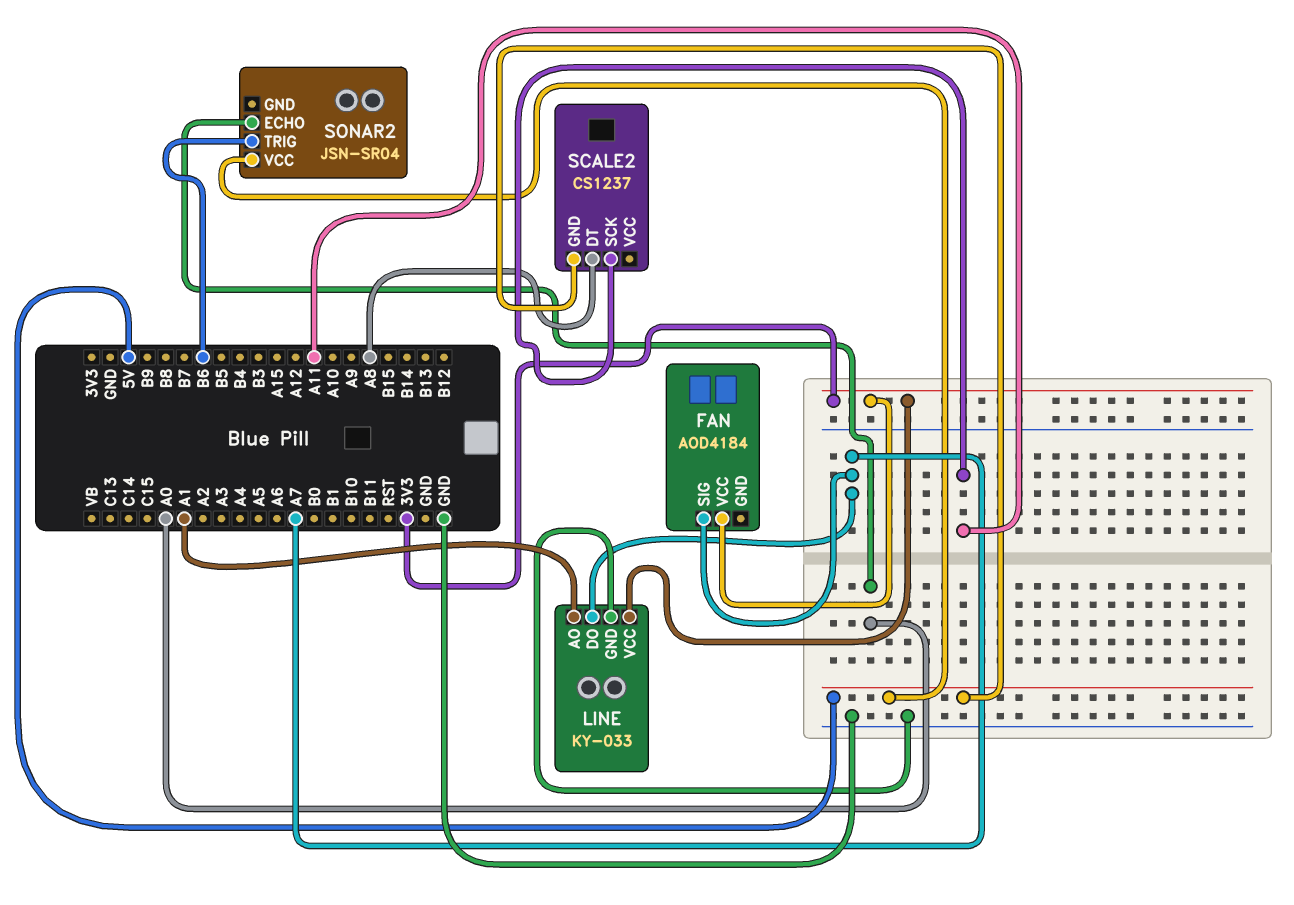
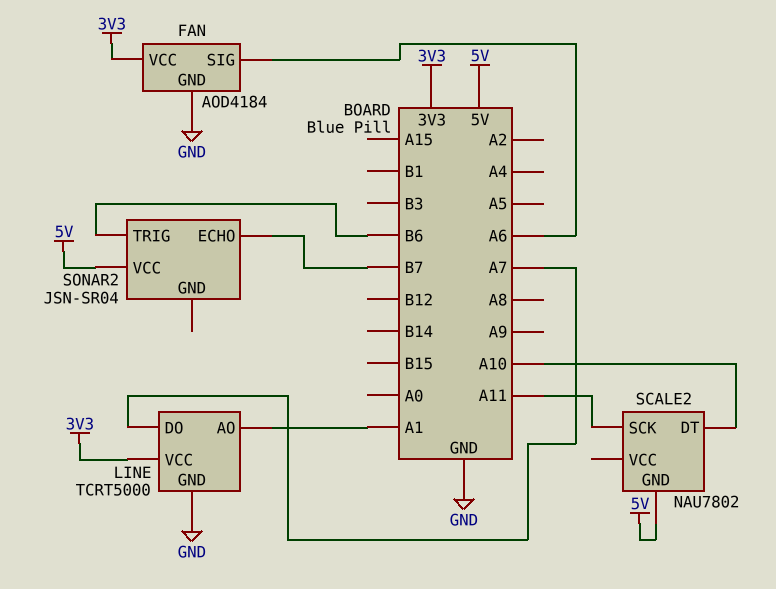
FAN pin GND: none -> GND
FAN pin SIG: A7 -> A6
LINE: KY-033 -> TCRT5000
SCALE2: CS1237 -> NAU7802
SCALE2 pin DT: A8 -> A10
SONAR2 pin ECHO: A0 -> B7

